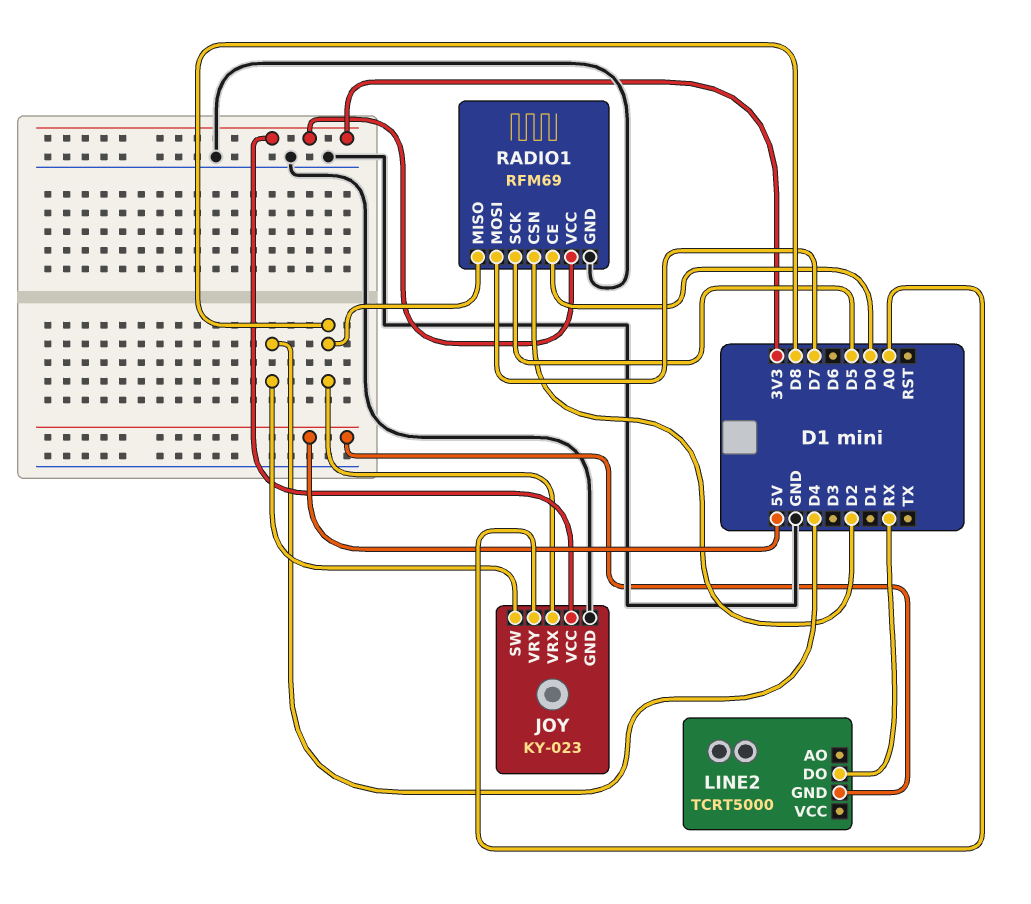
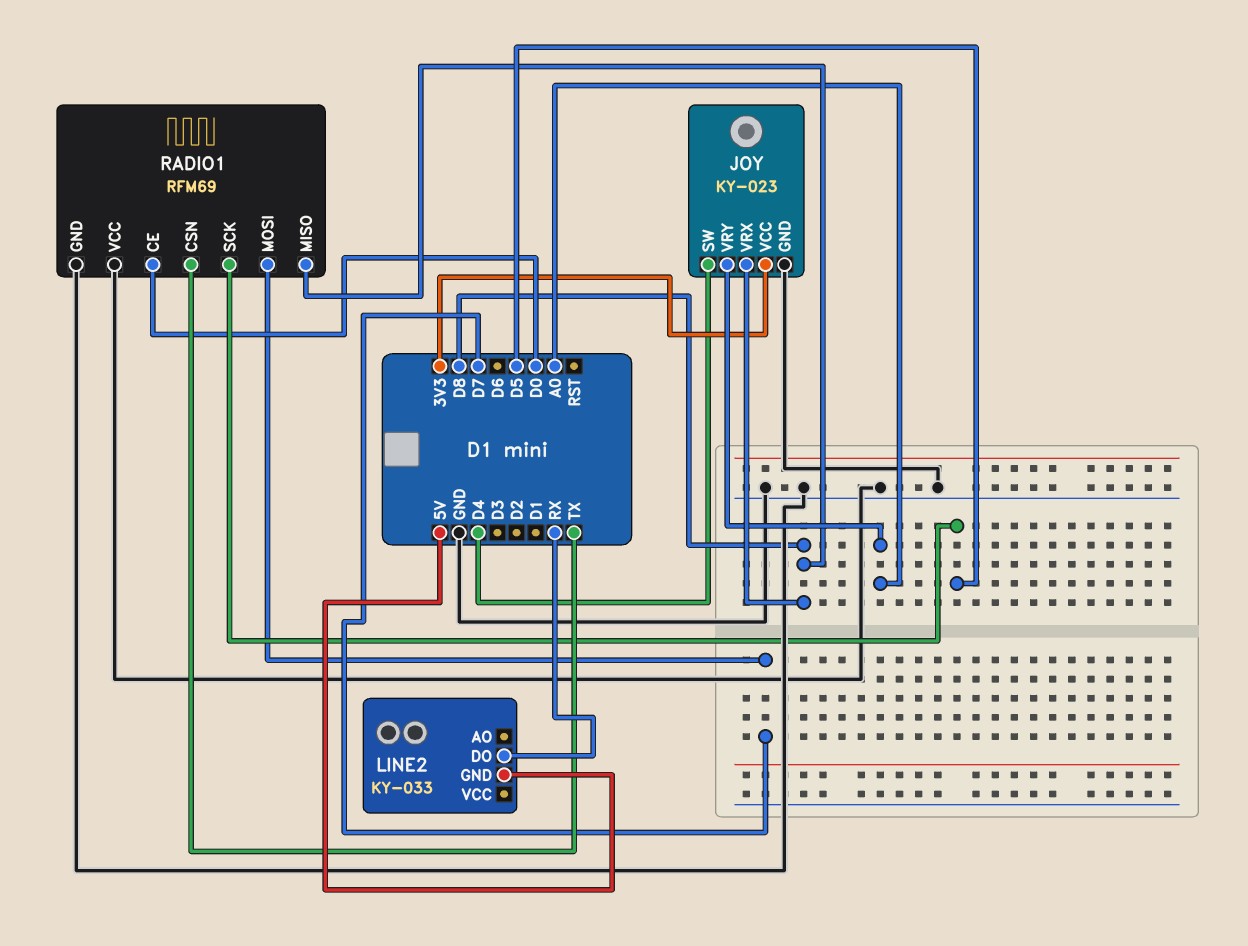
LINE2: TCRT5000 -> KY-033
RADIO1 pin CSN: D2 -> TX
RADIO1 pin VCC: 3V3 -> GND

